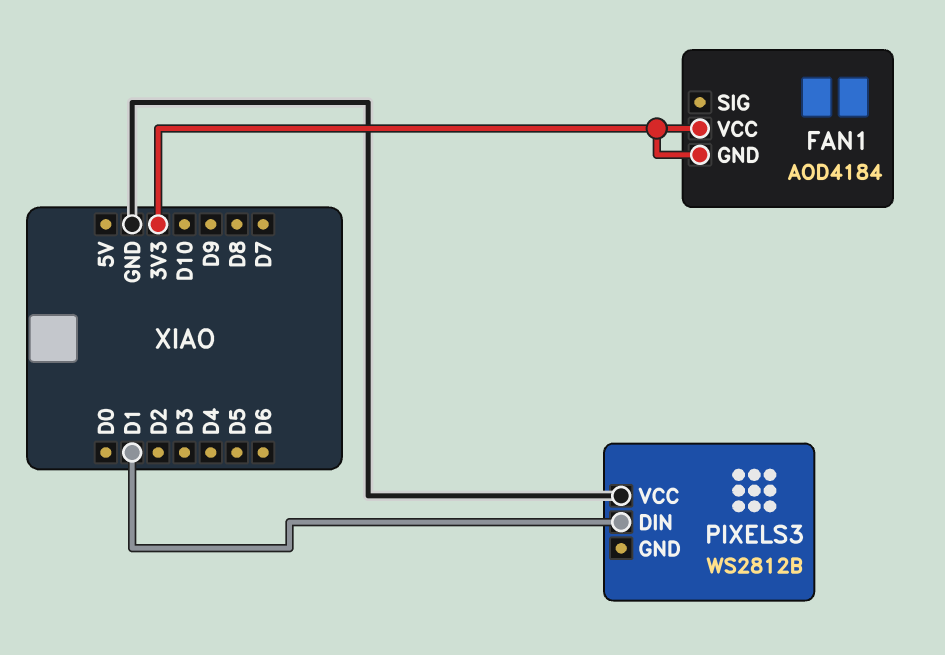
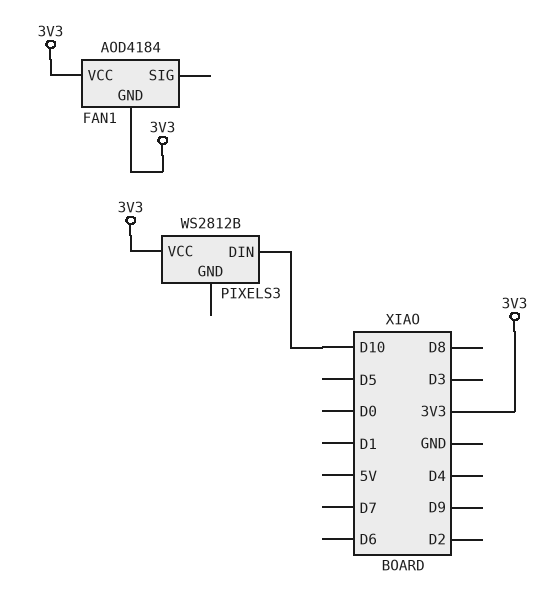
PIXELS3 pin DIN: D1 -> D10
PIXELS3 pin VCC: GND -> 3V3

